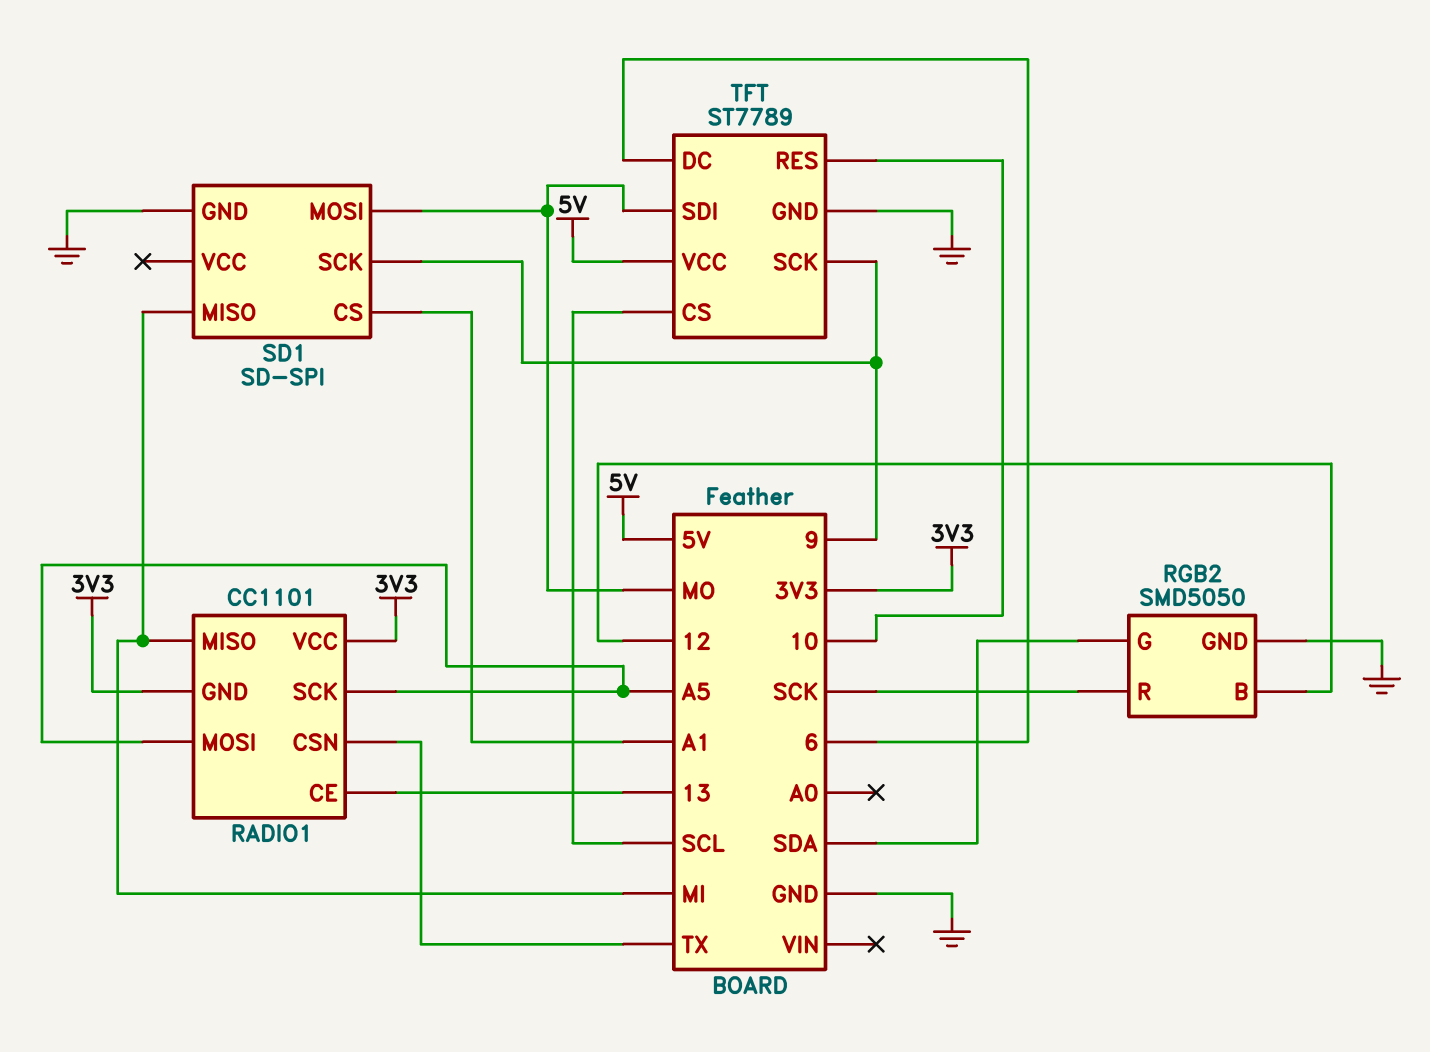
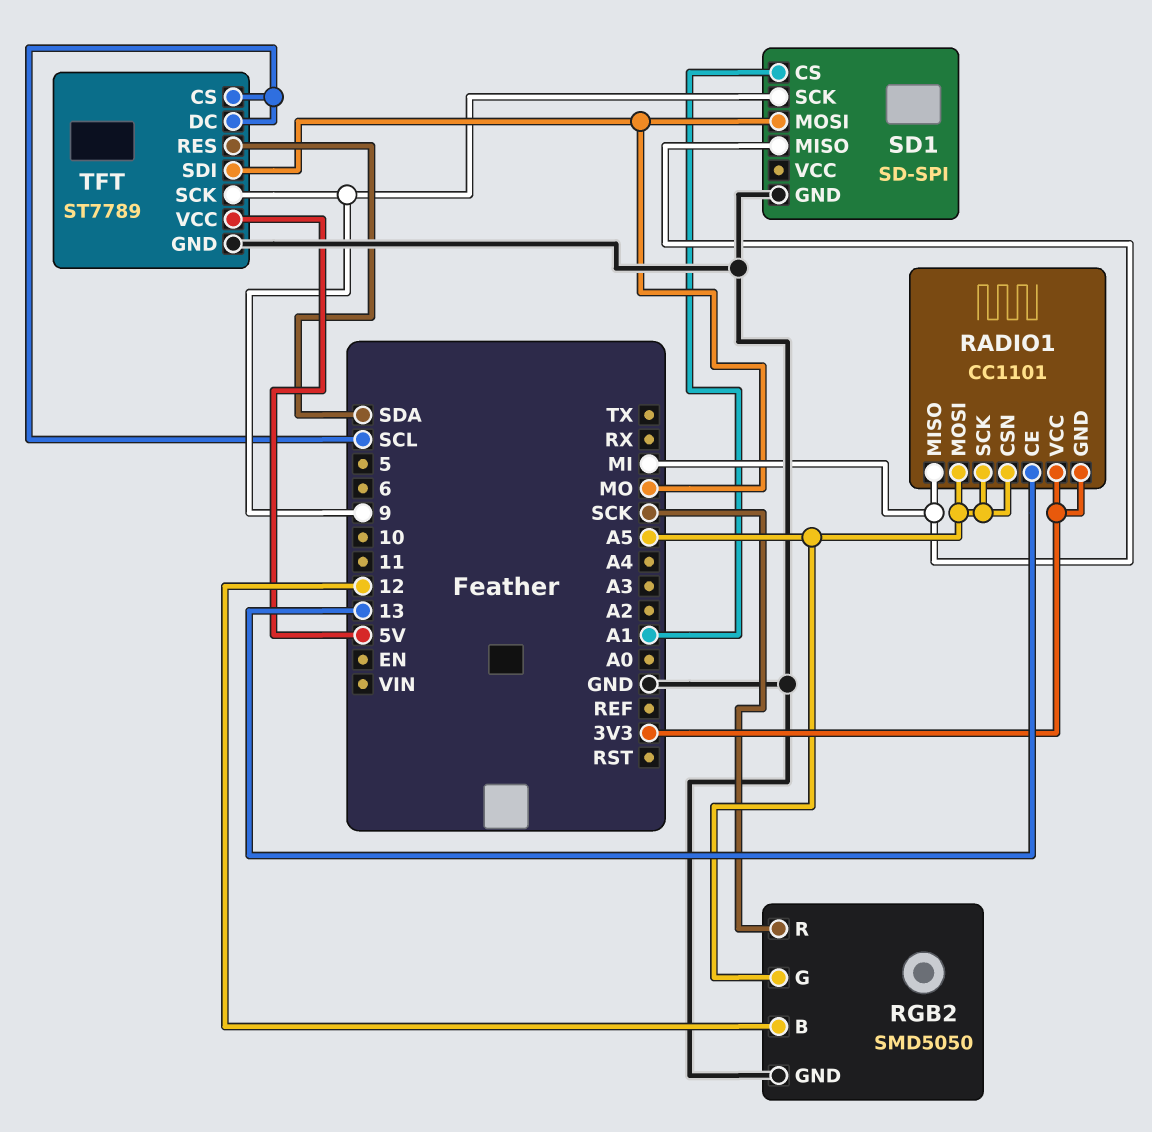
RADIO1 pin CSN: TX -> A5
RGB2 pin G: SDA -> A5
TFT pin DC: 6 -> SCL
TFT pin RES: 10 -> SDA

